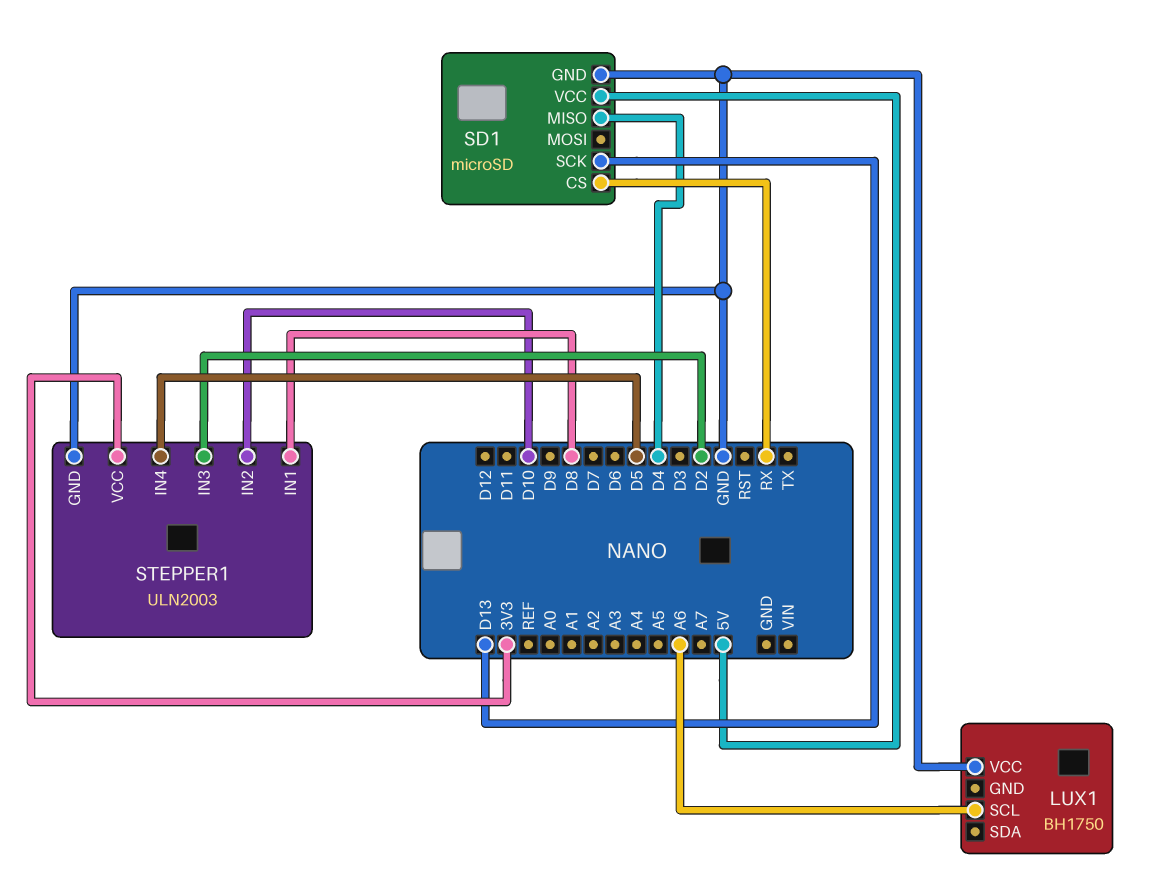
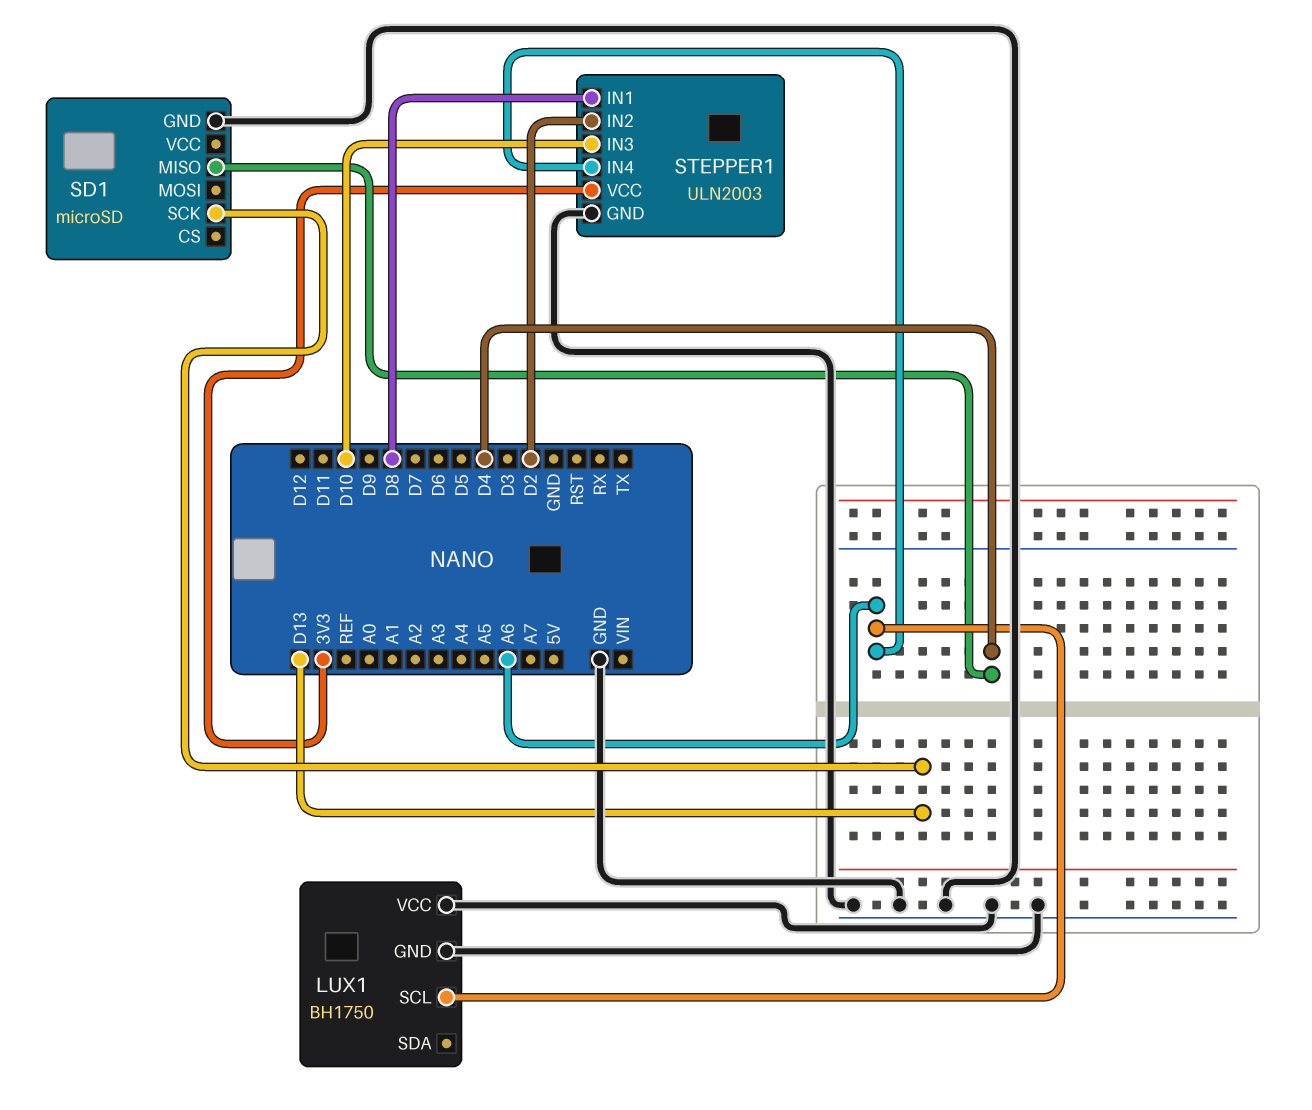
LUX1 pin GND: none -> GND
SD1 pin CS: RX -> none
SD1 pin VCC: 5V -> none
STEPPER1 pin IN2: D10 -> D2
STEPPER1 pin IN3: D2 -> D10
STEPPER1 pin IN4: D5 -> A6

